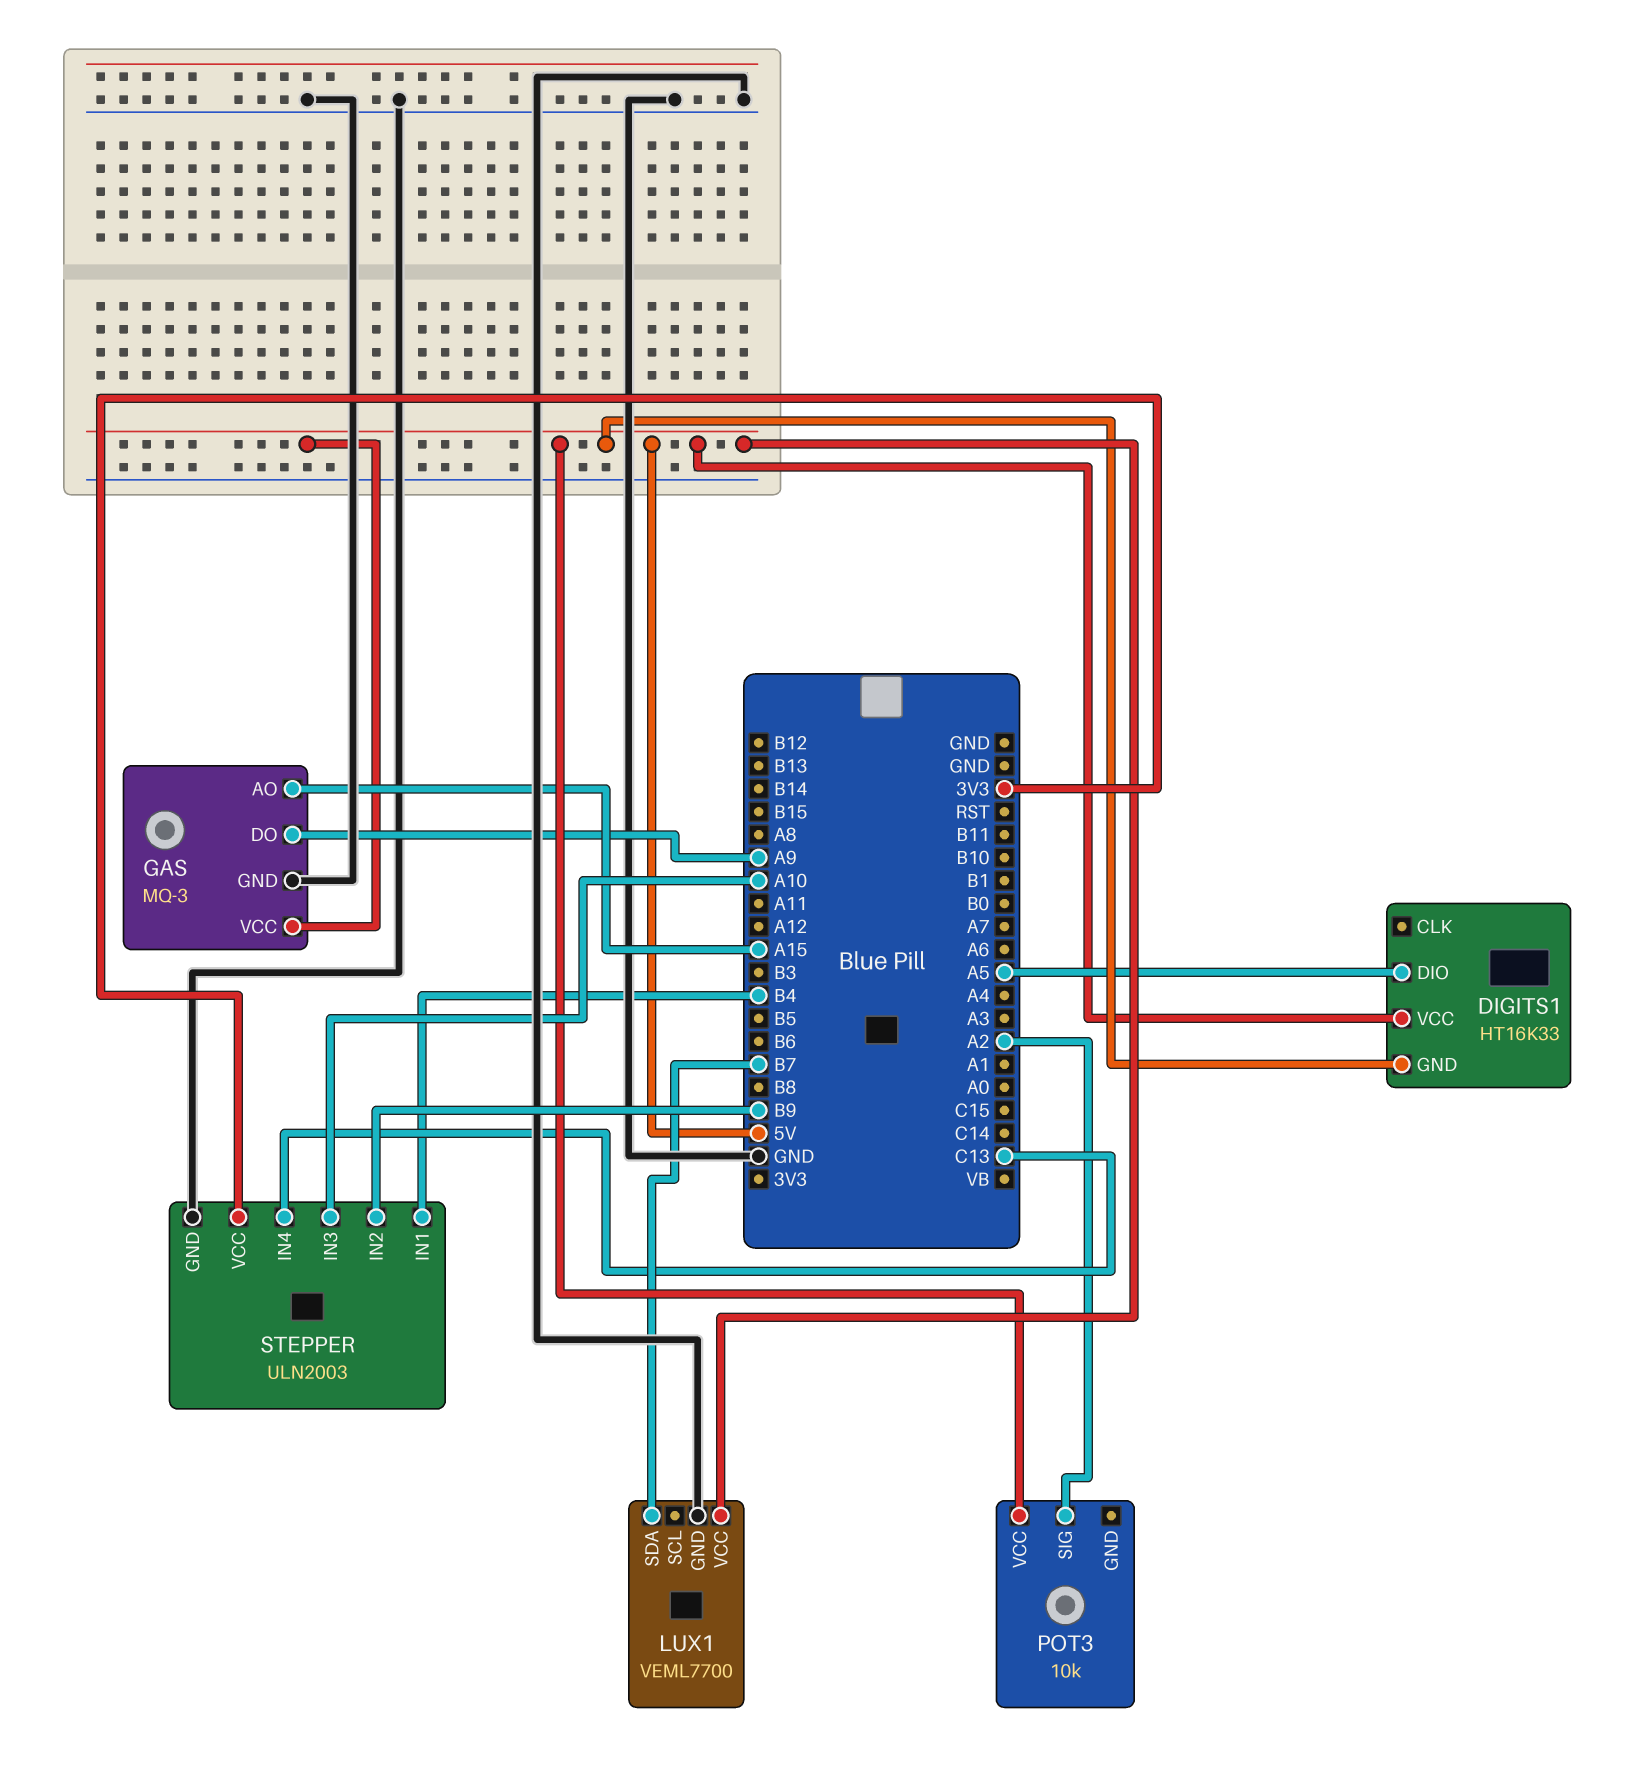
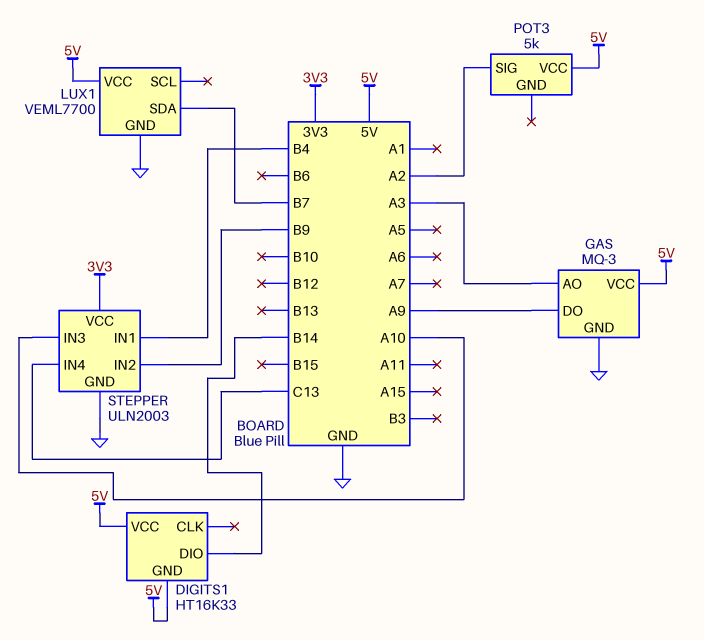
DIGITS1 pin DIO: A5 -> B14
GAS pin AO: A15 -> A3
POT3: 10k -> 5k

